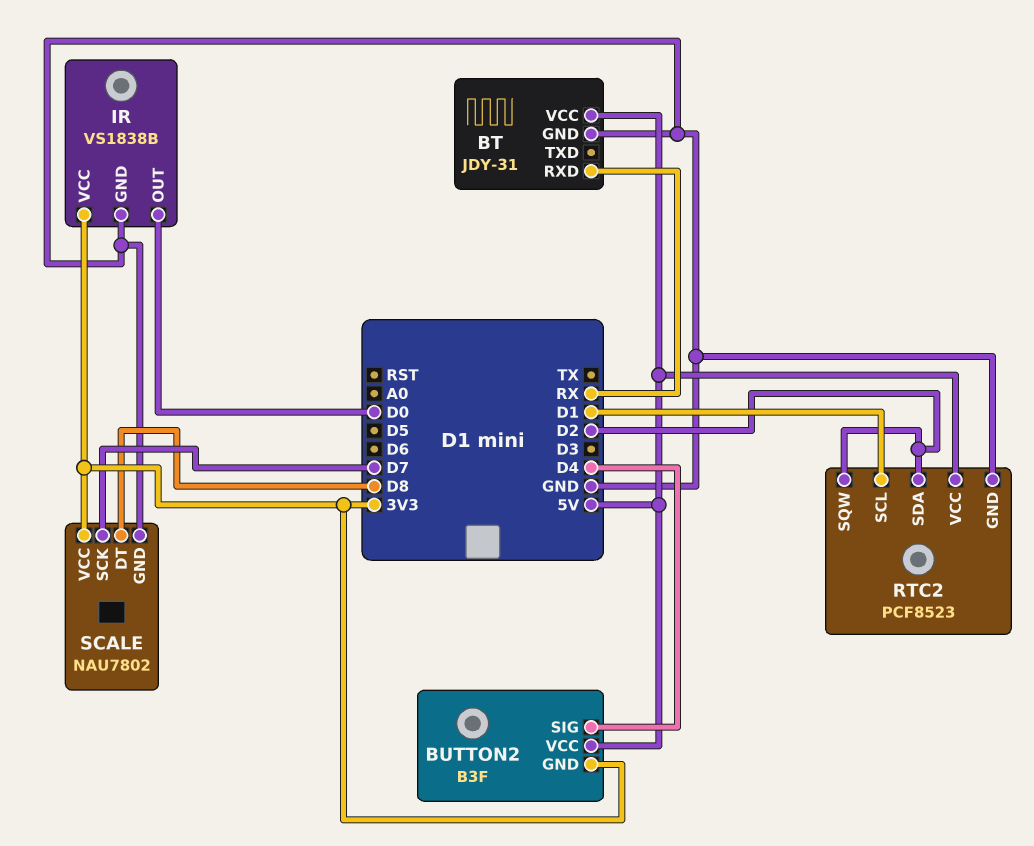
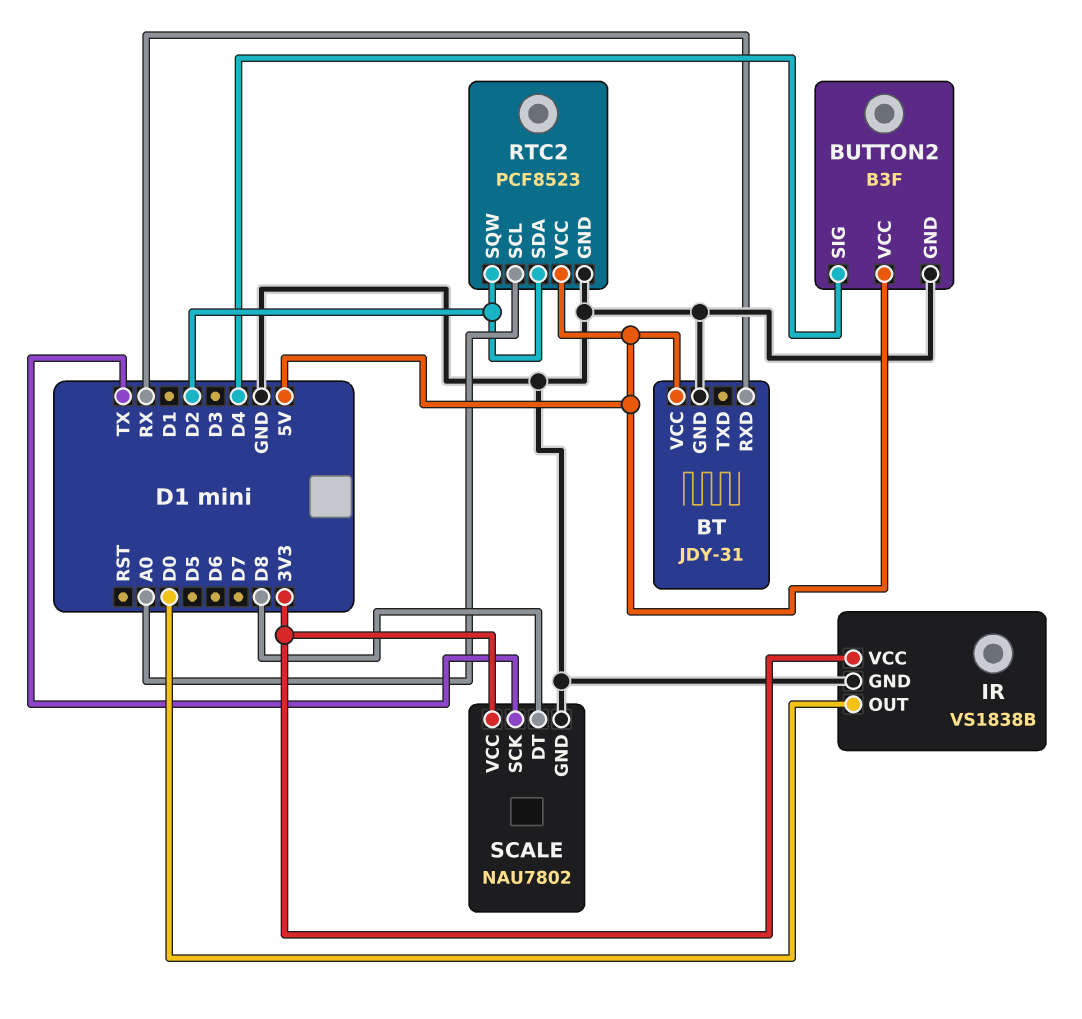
BUTTON2 pin GND: 3V3 -> GND
RTC2 pin SCL: D1 -> A0
SCALE pin SCK: D7 -> TX

